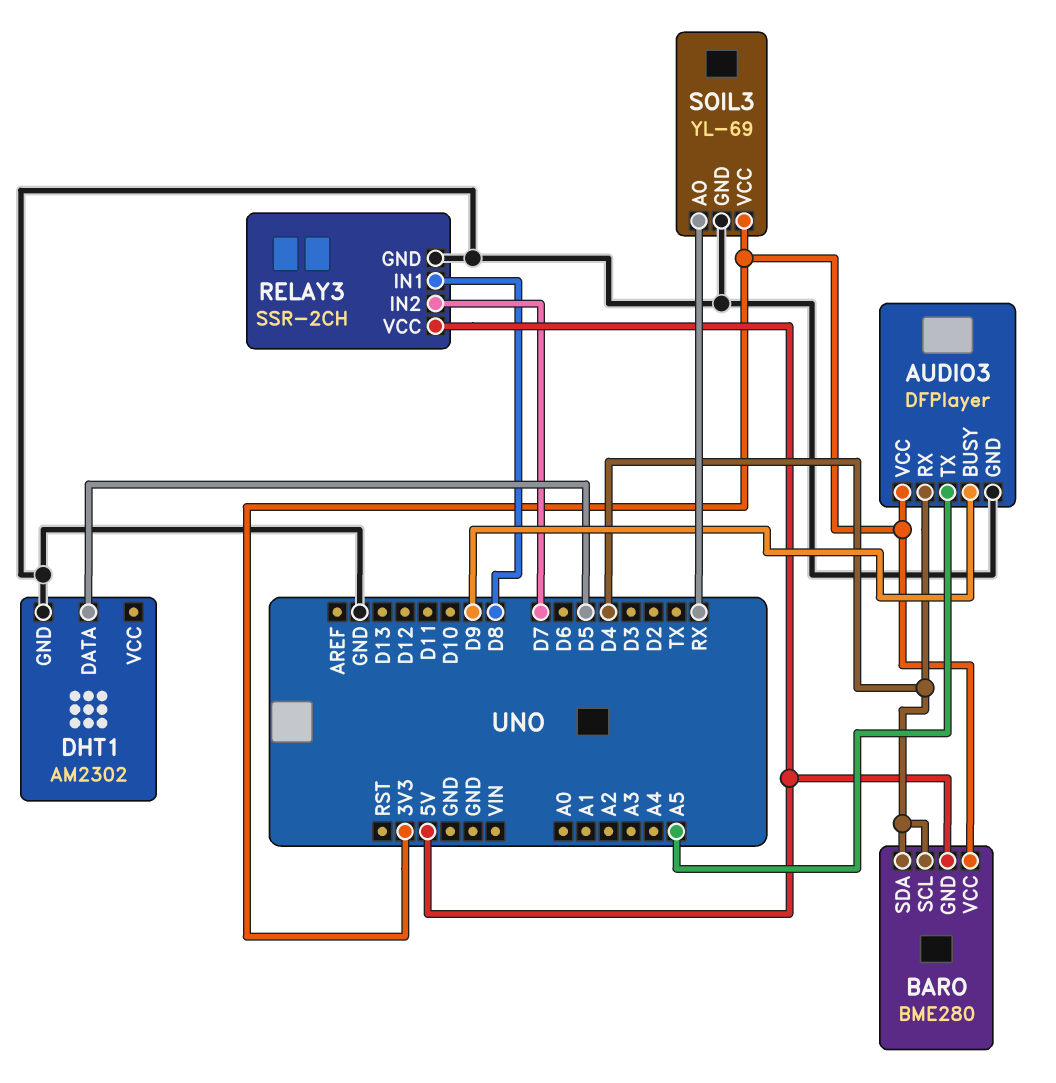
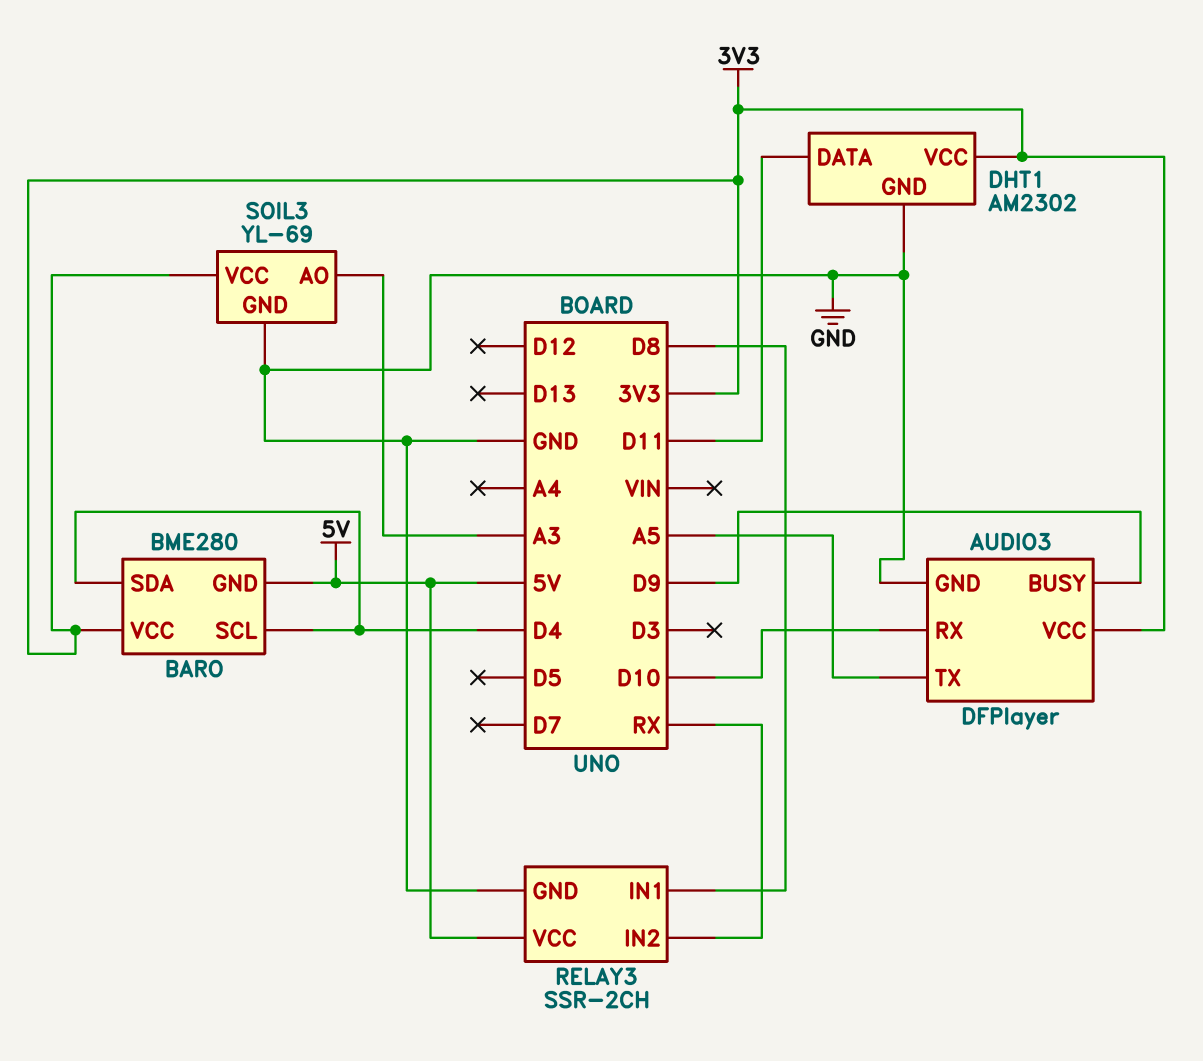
AUDIO3 pin RX: D4 -> D10
DHT1 pin DATA: D5 -> D11
DHT1 pin VCC: none -> 3V3
RELAY3 pin IN2: D7 -> RX
SOIL3 pin AO: RX -> A3

